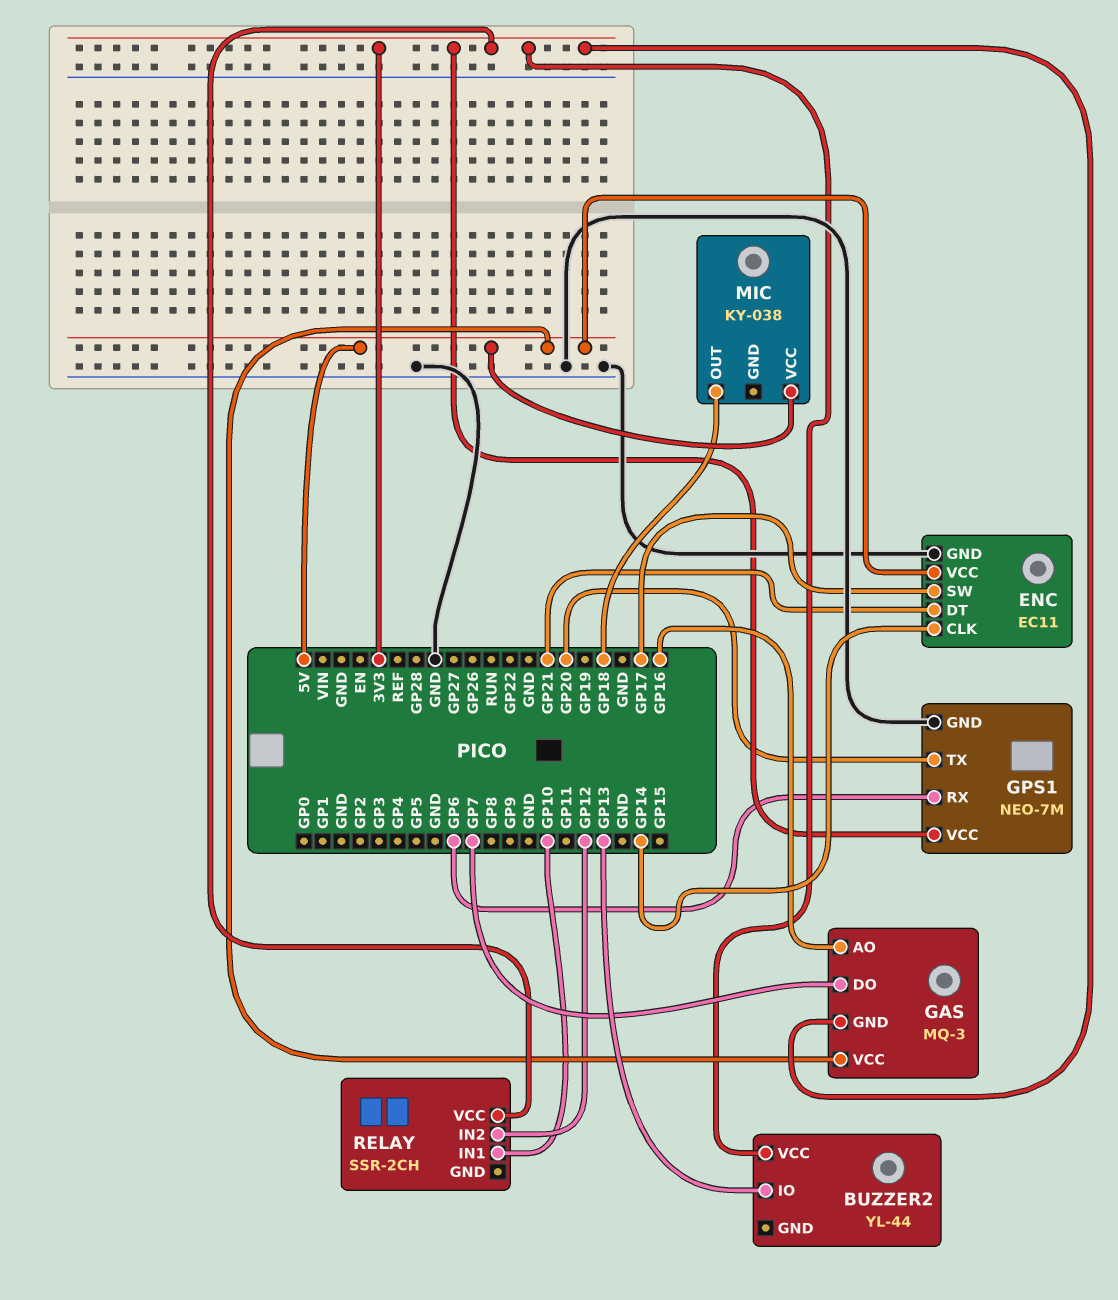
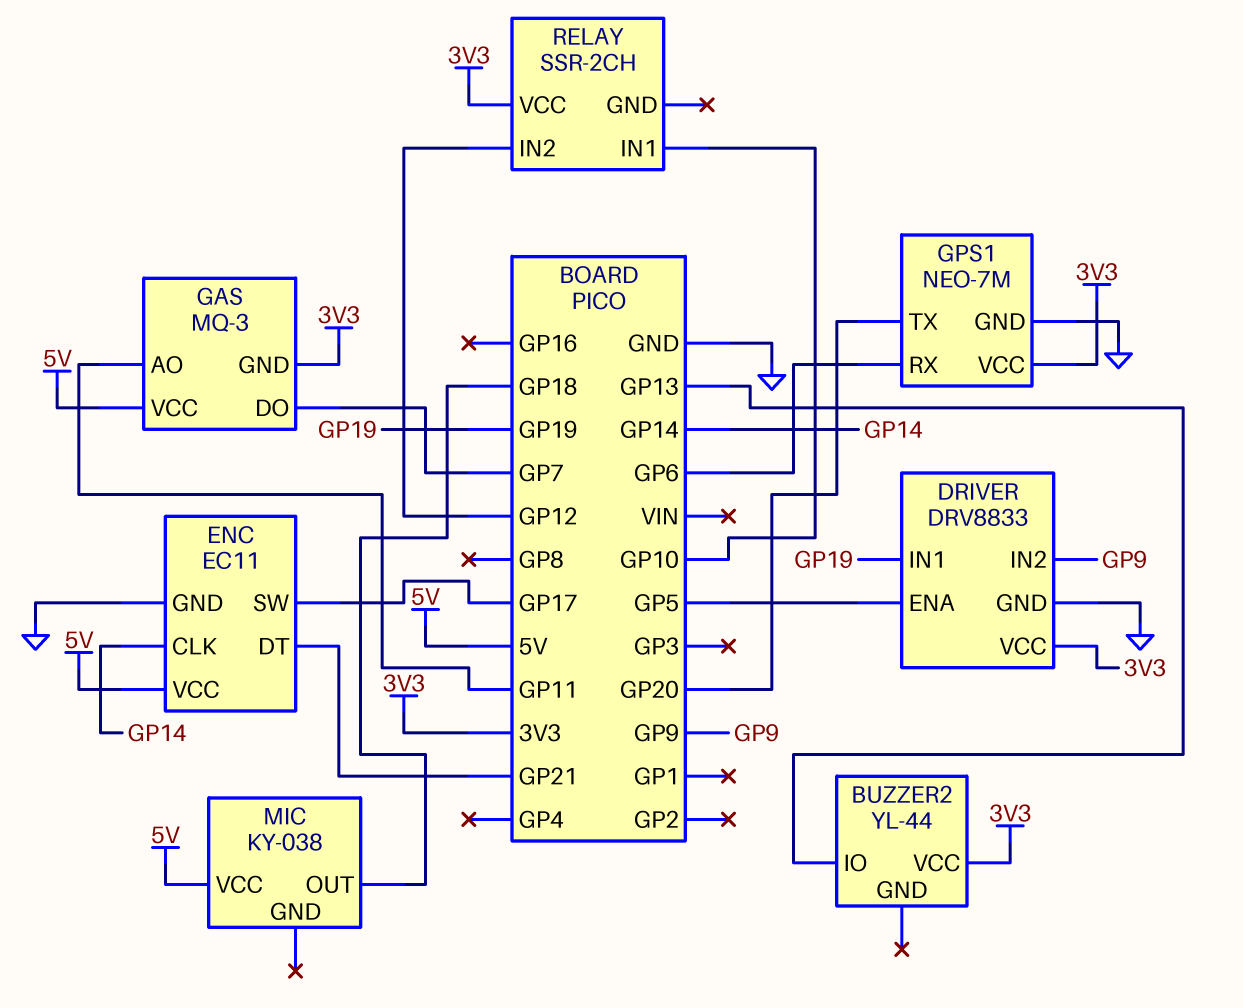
DRIVER: none -> DRV8833
DRIVER pin ENA: none -> GP5
DRIVER pin GND: none -> GND
DRIVER pin IN1: none -> GP19
DRIVER pin IN2: none -> GP9
DRIVER pin VCC: none -> 3V3
GAS pin AO: GP16 -> GP11

